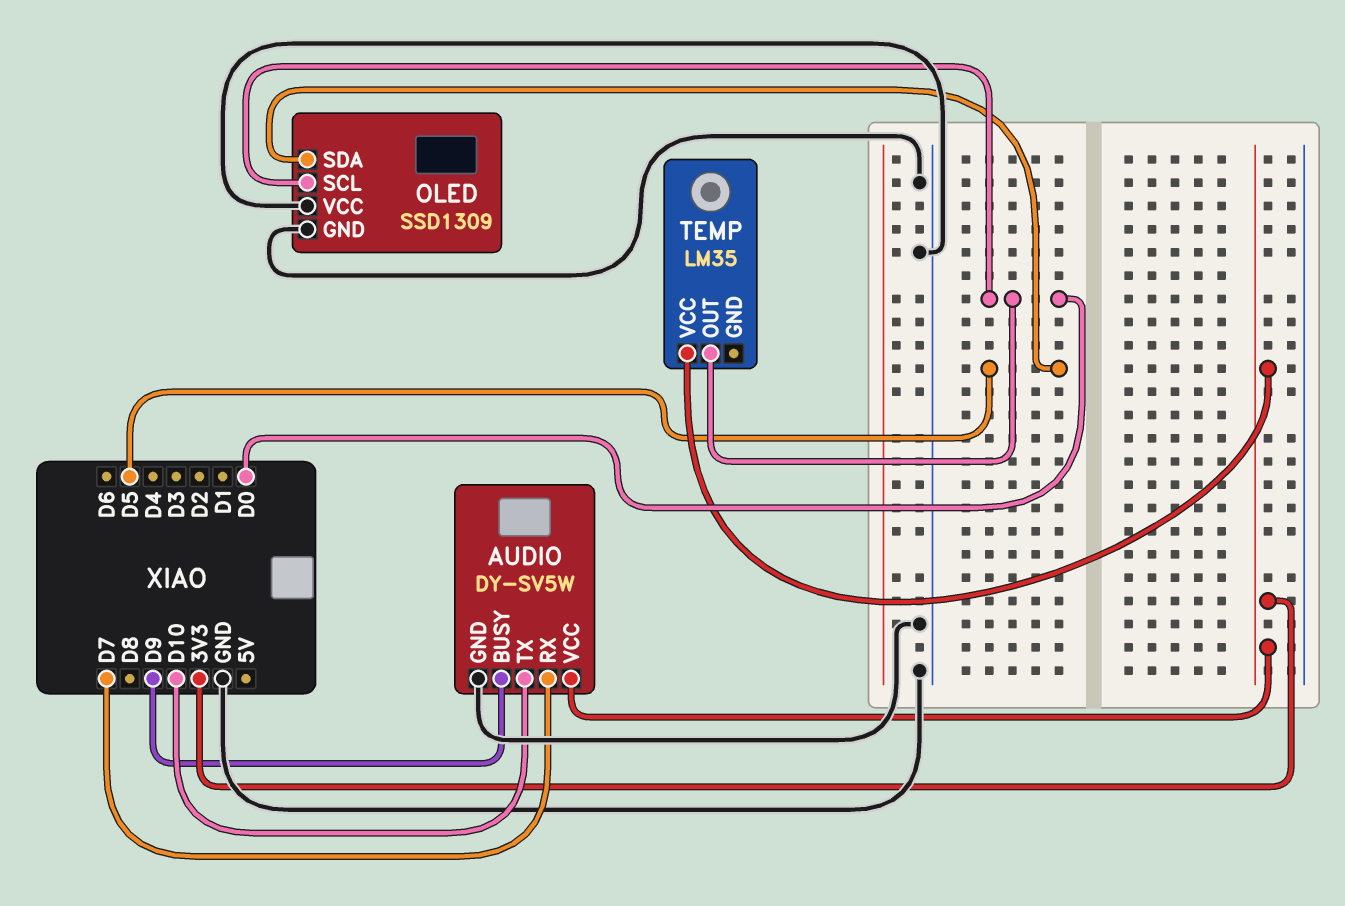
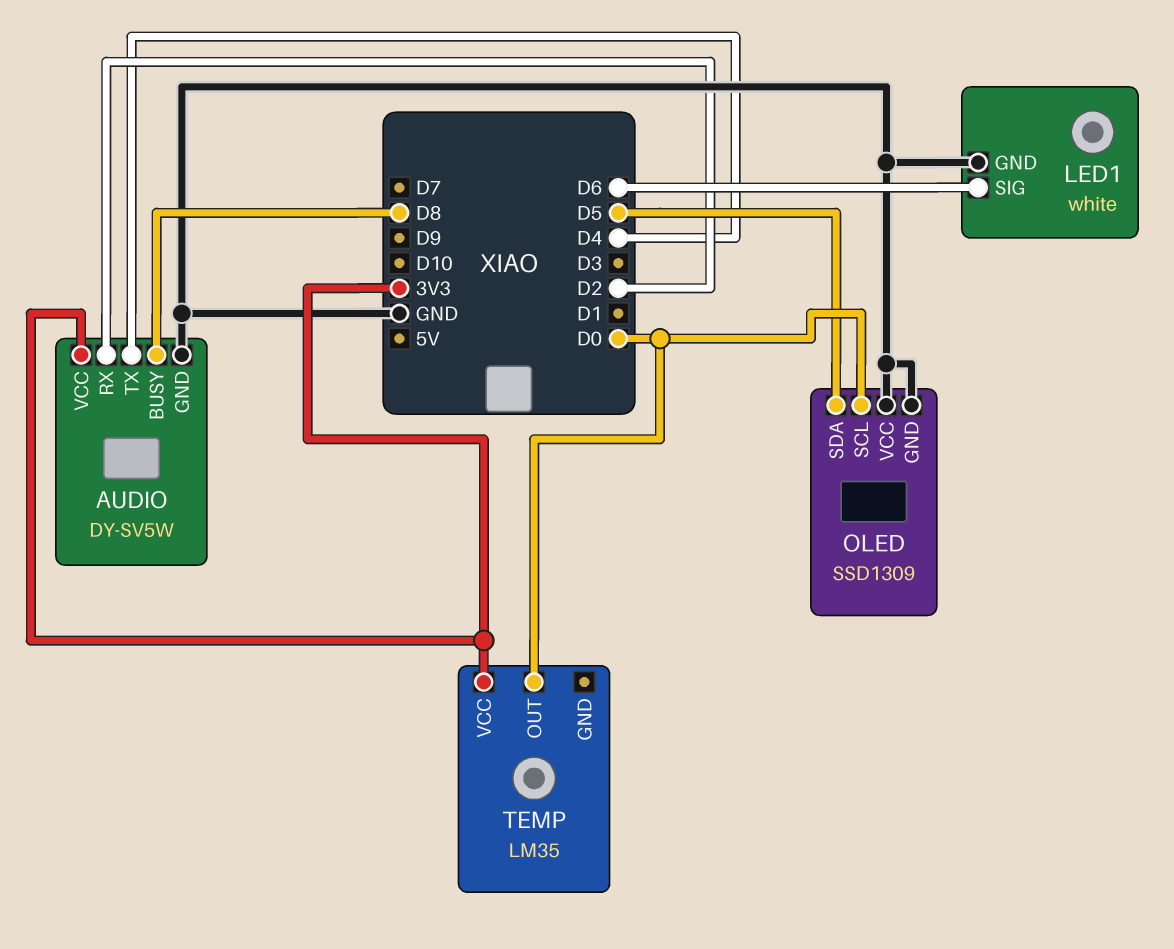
AUDIO pin BUSY: D9 -> D8
AUDIO pin RX: D7 -> D2
AUDIO pin TX: D10 -> D4
LED1: none -> white
LED1 pin GND: none -> GND
LED1 pin SIG: none -> D6

